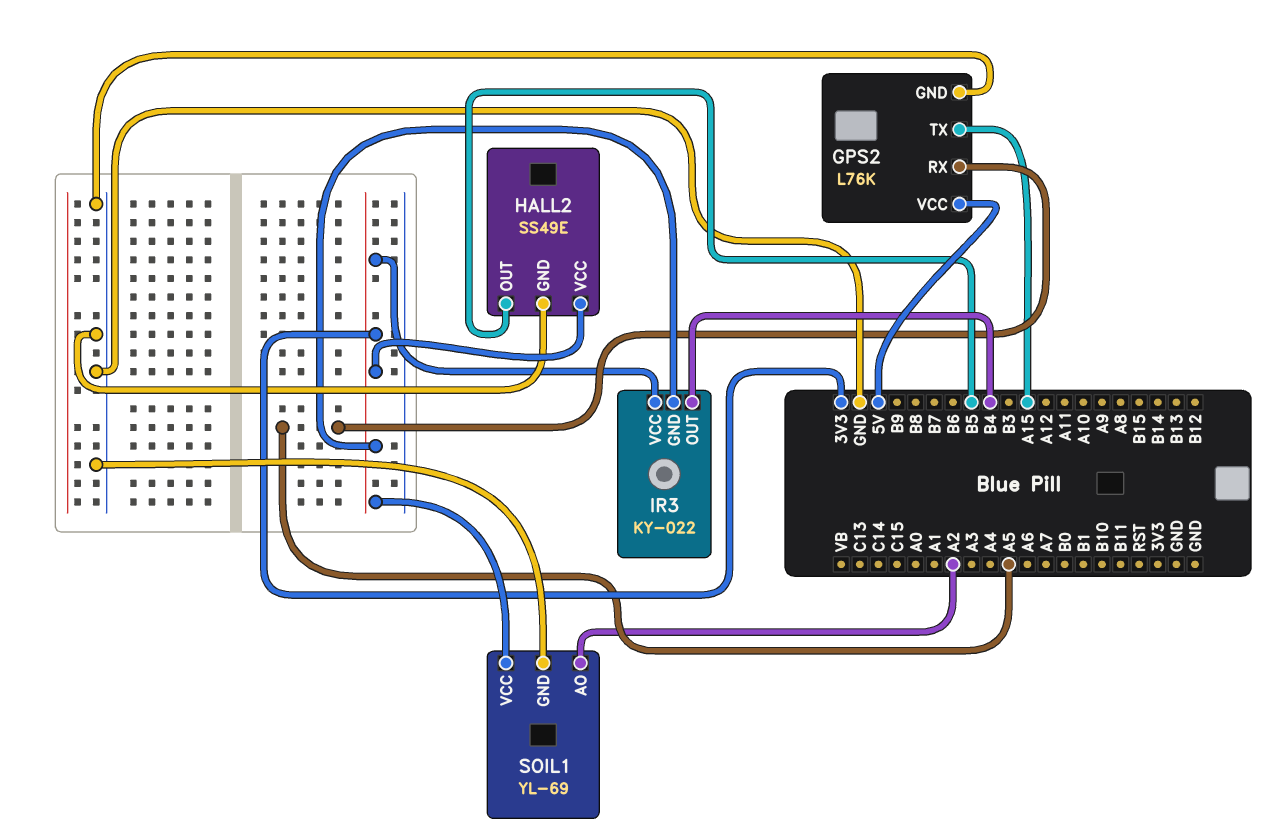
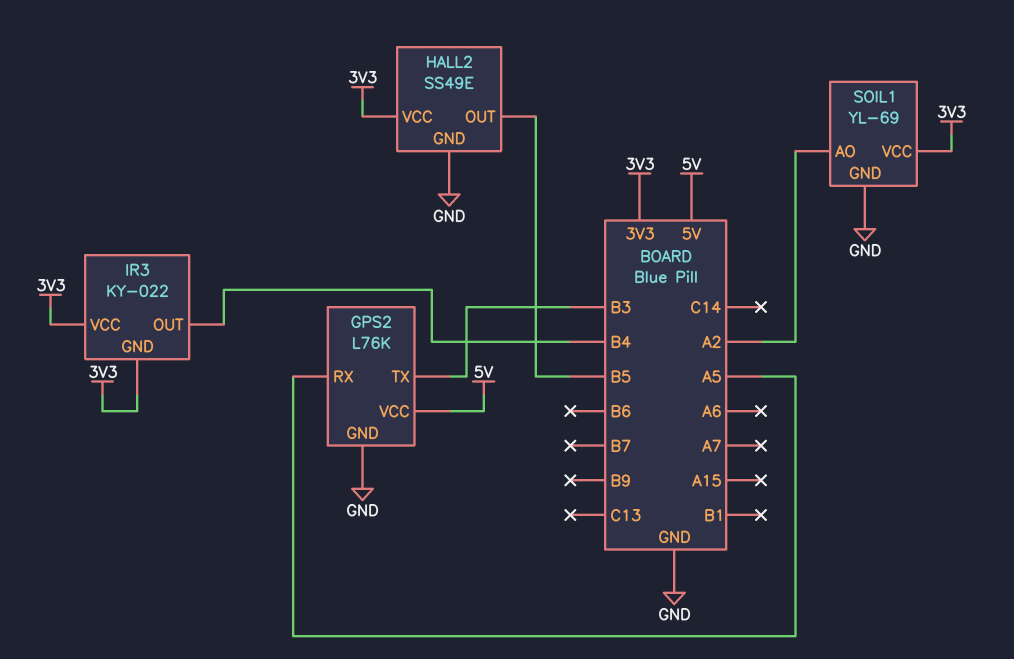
GPS2 pin TX: A15 -> B3

